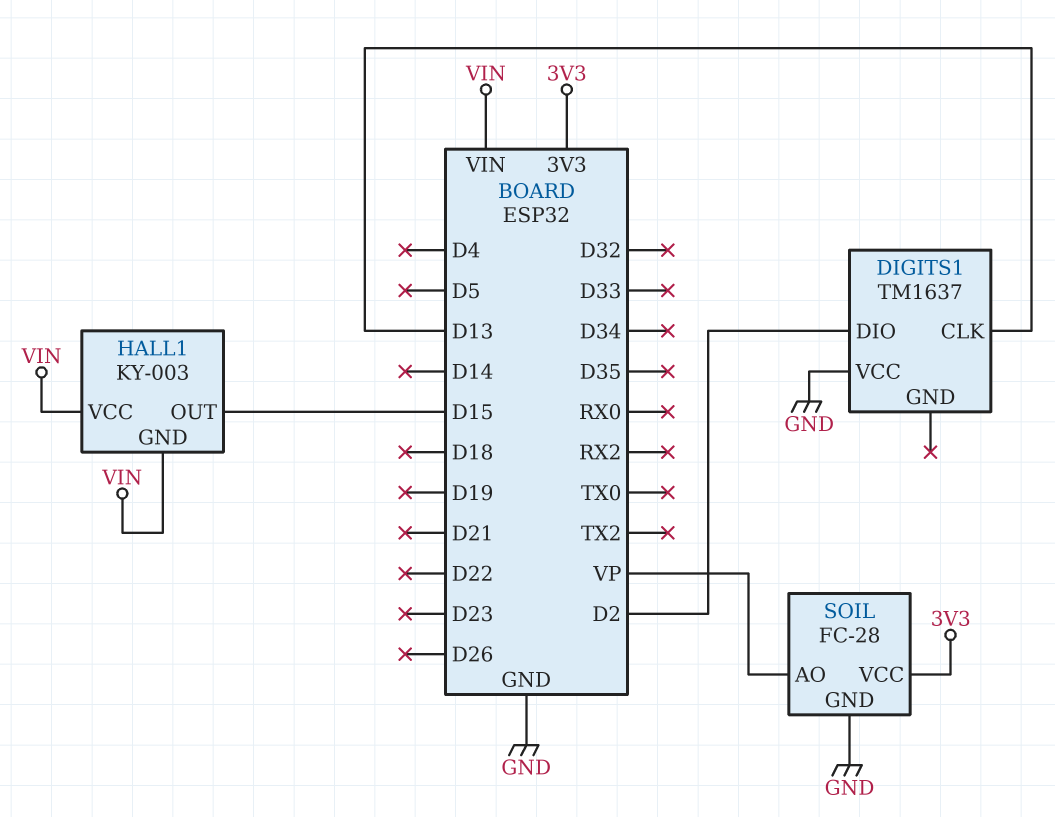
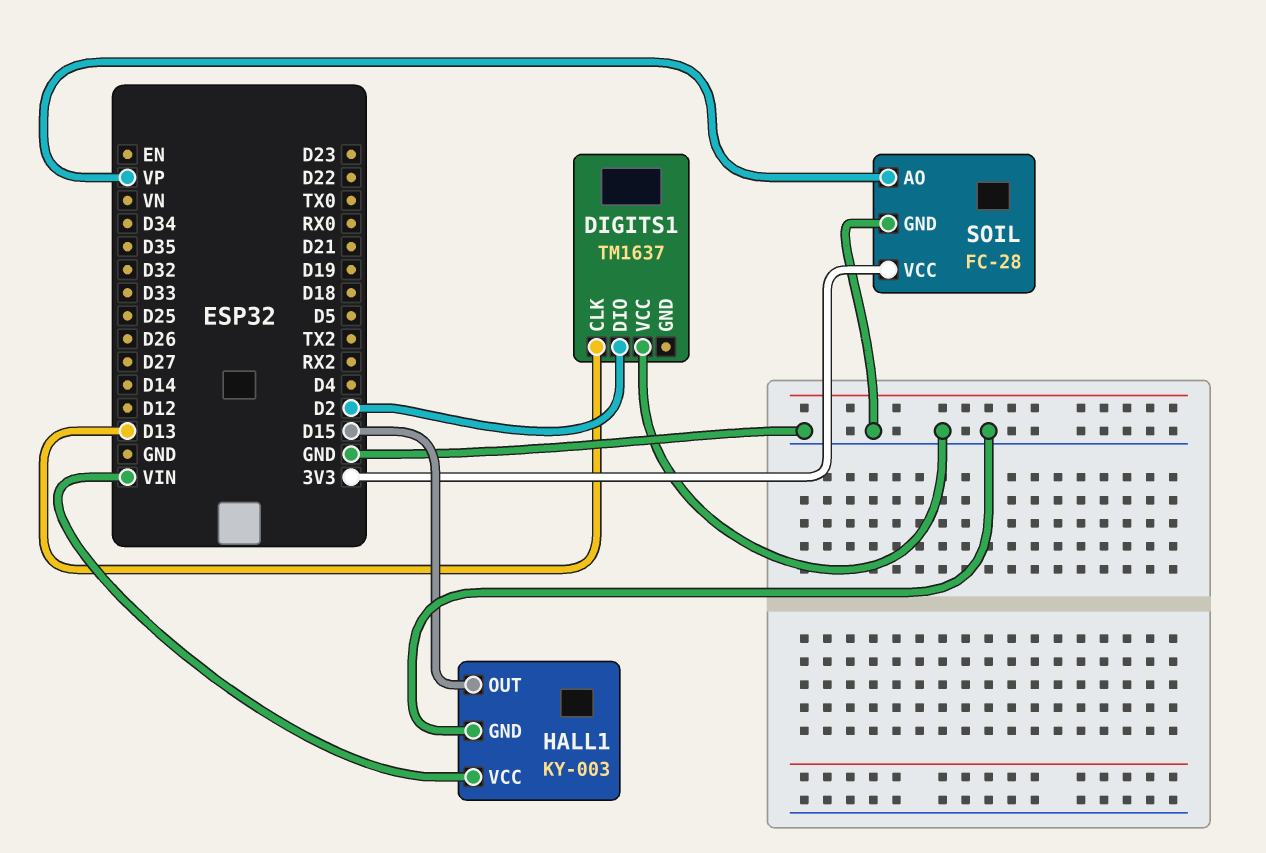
HALL1 pin GND: VIN -> GND

